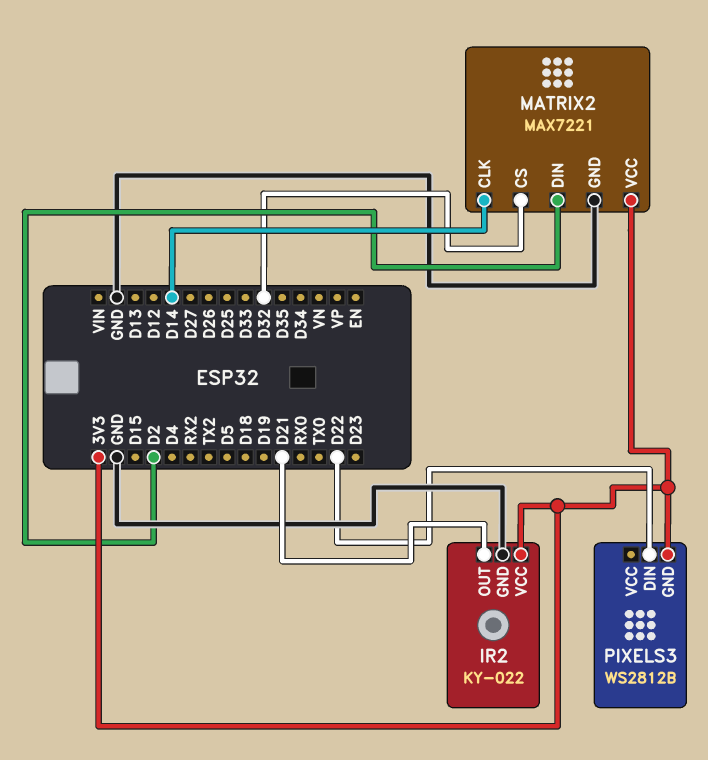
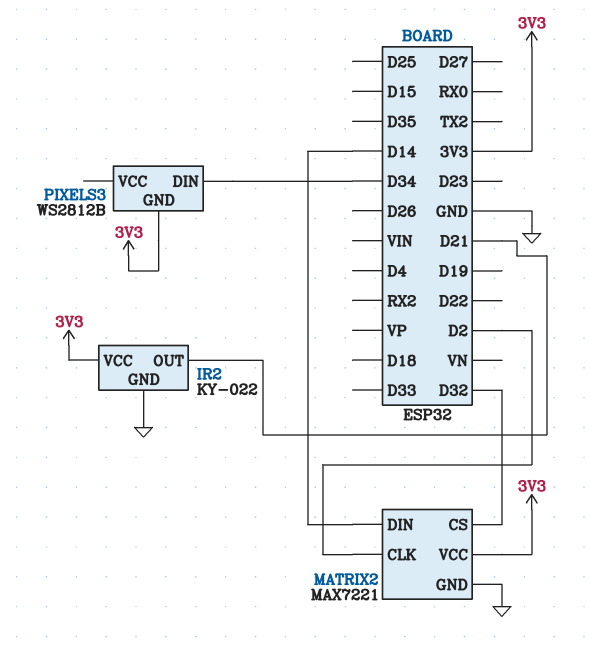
MATRIX2 pin CLK: D14 -> D2
MATRIX2 pin DIN: D2 -> D14
PIXELS3 pin DIN: D22 -> D34

